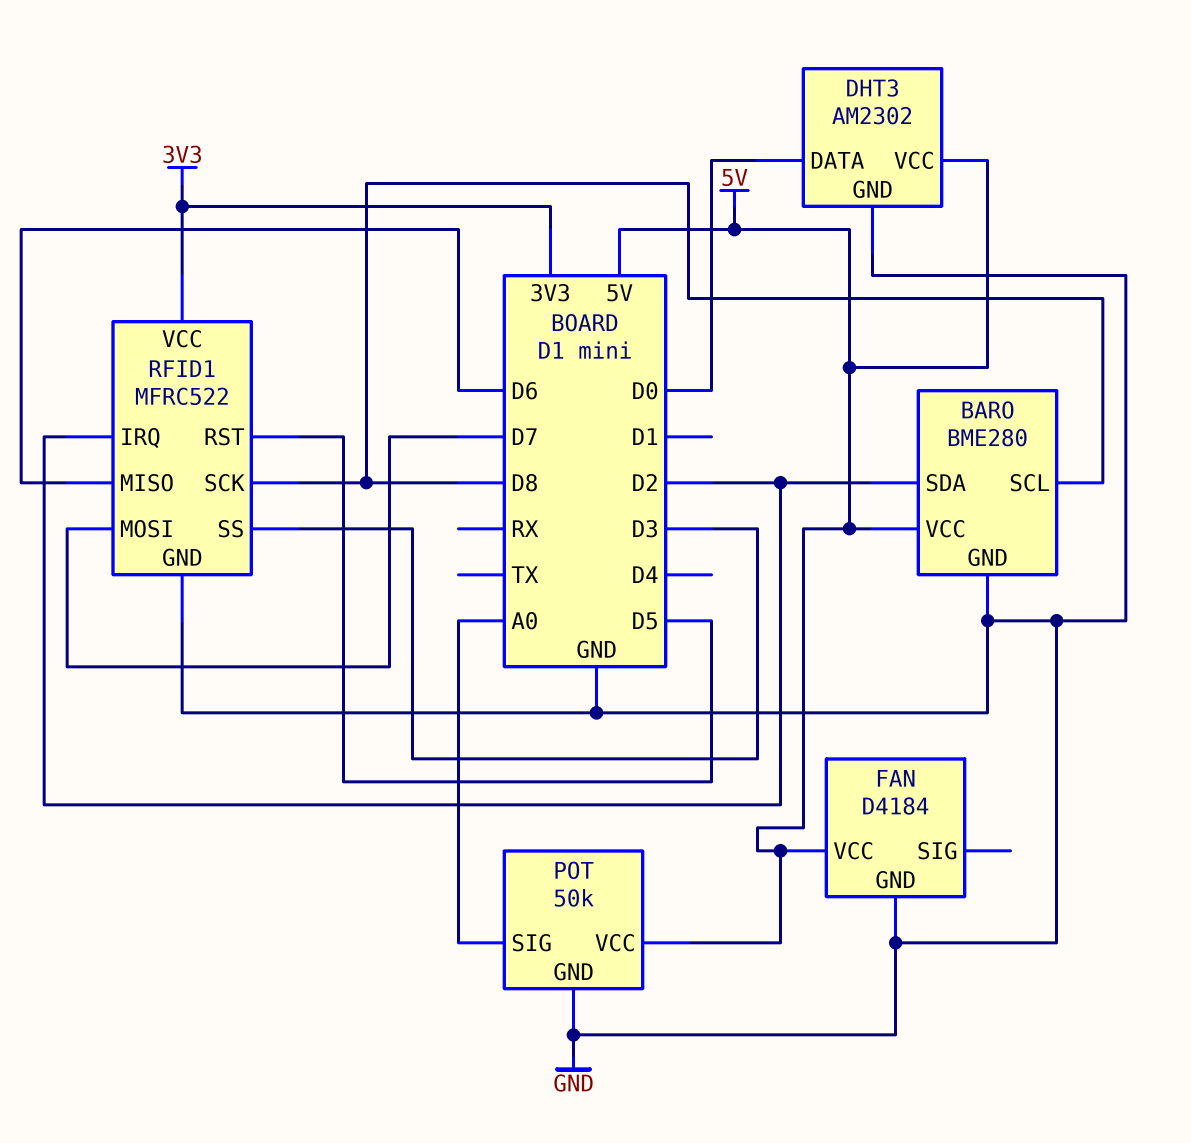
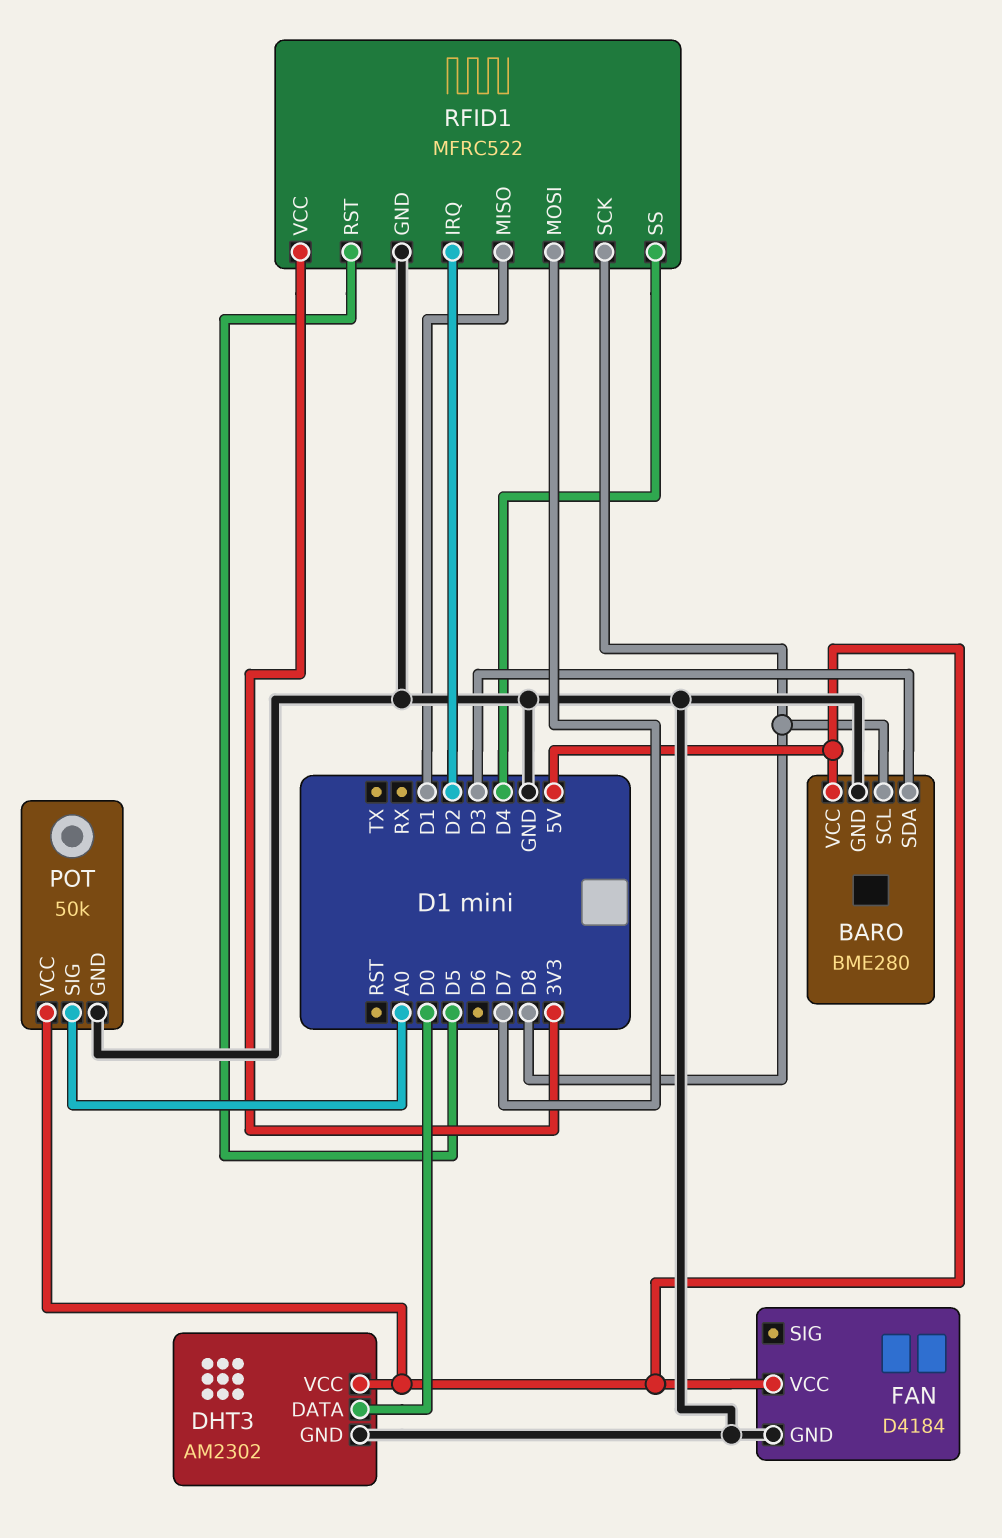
BARO pin SDA: D2 -> D3
RFID1 pin MISO: D6 -> D1
RFID1 pin SS: D3 -> D4

